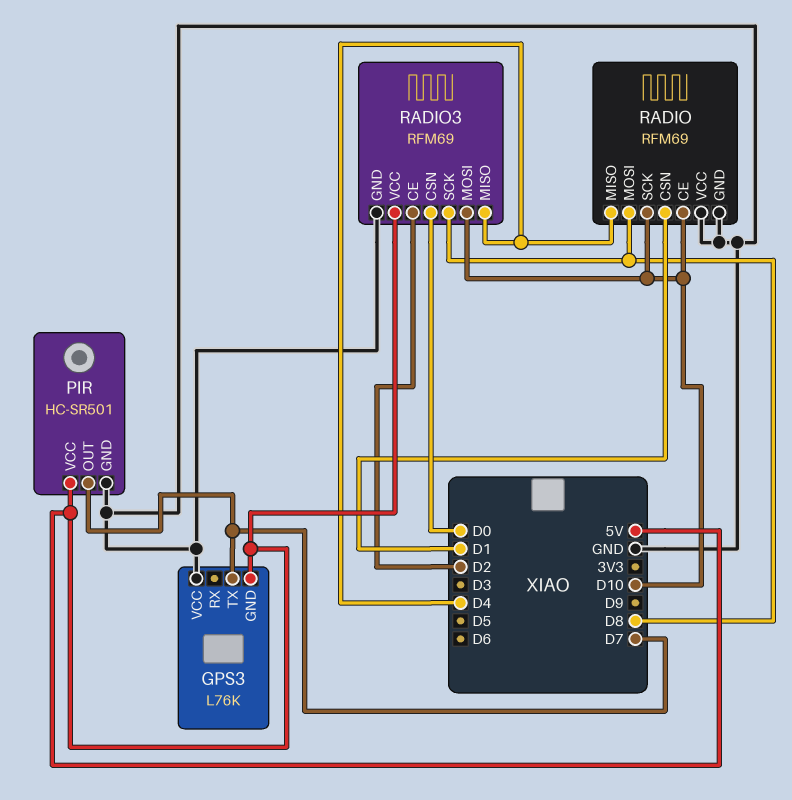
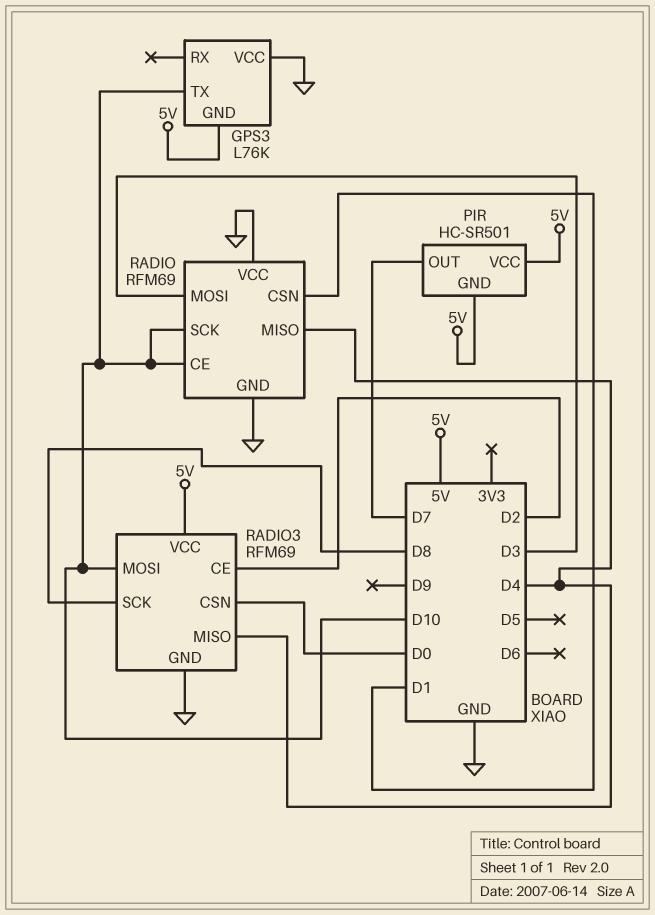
GPS3 pin TX: D7 -> D10
PIR pin GND: GND -> 5V
RADIO pin MOSI: D8 -> D3

